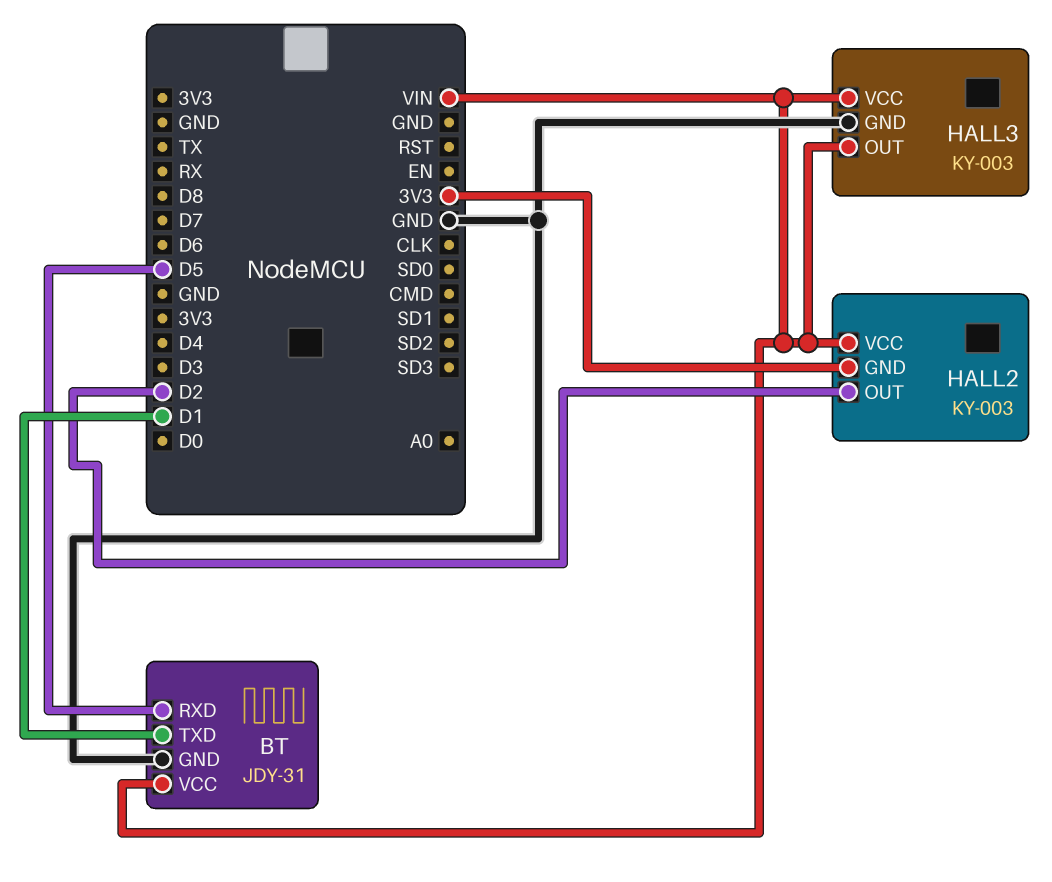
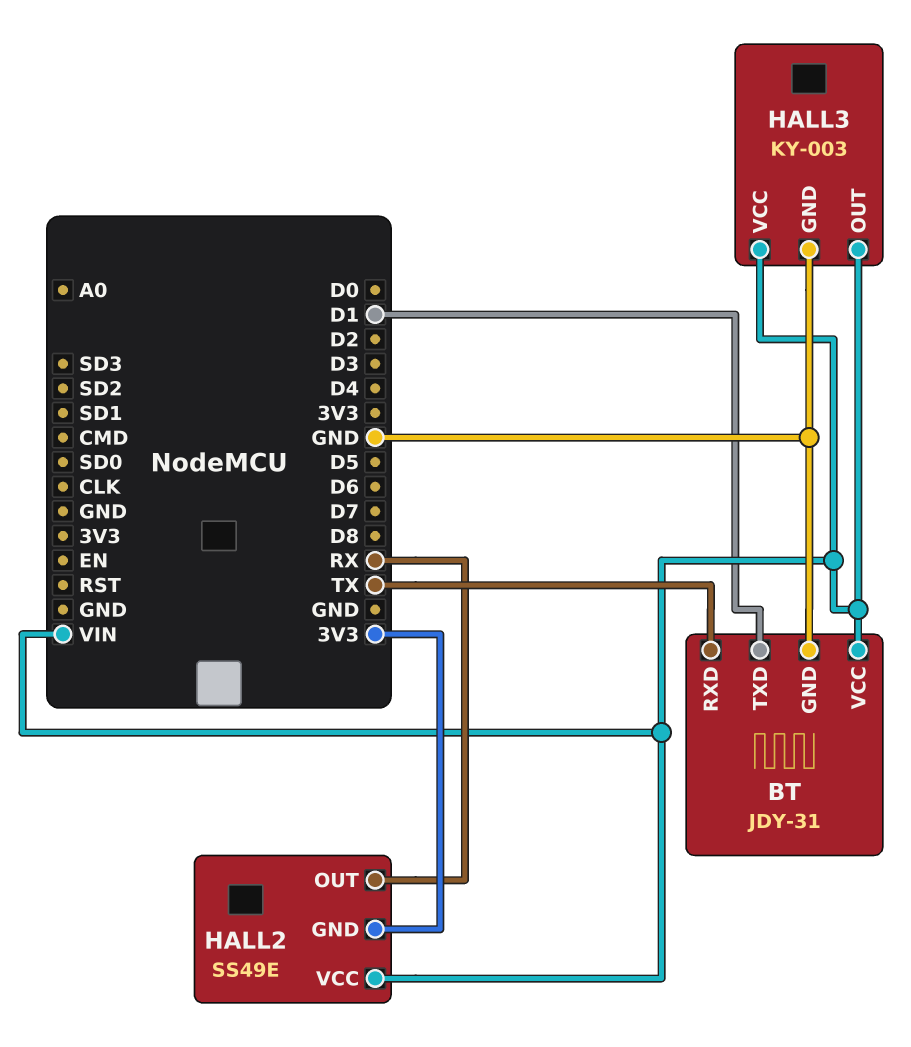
BT pin RXD: D5 -> TX
HALL2: KY-003 -> SS49E
HALL2 pin OUT: D2 -> RX

